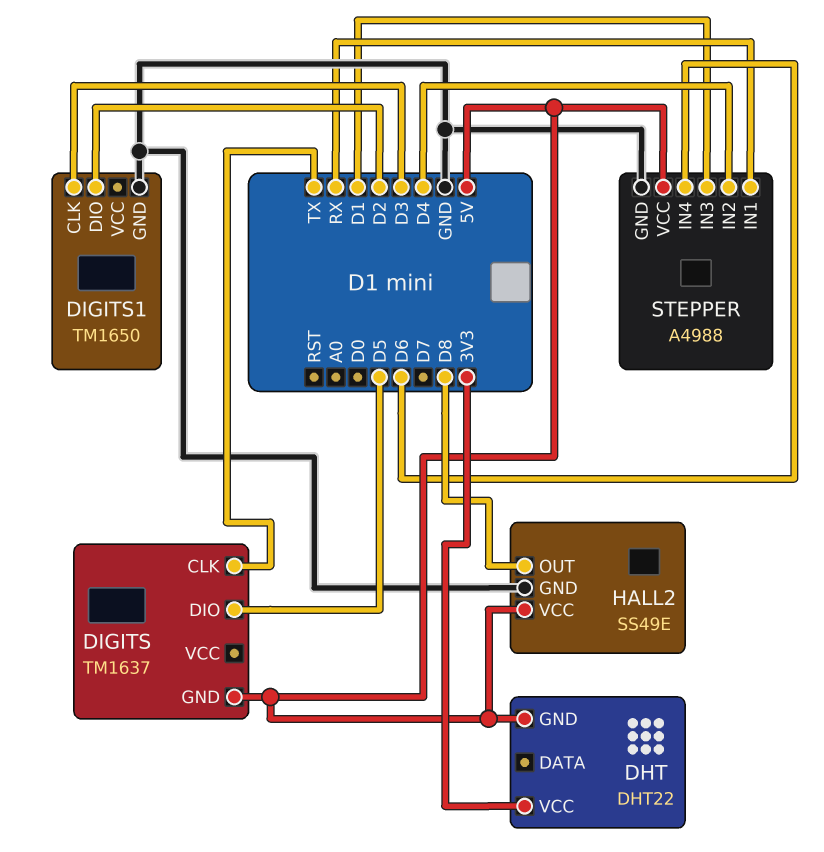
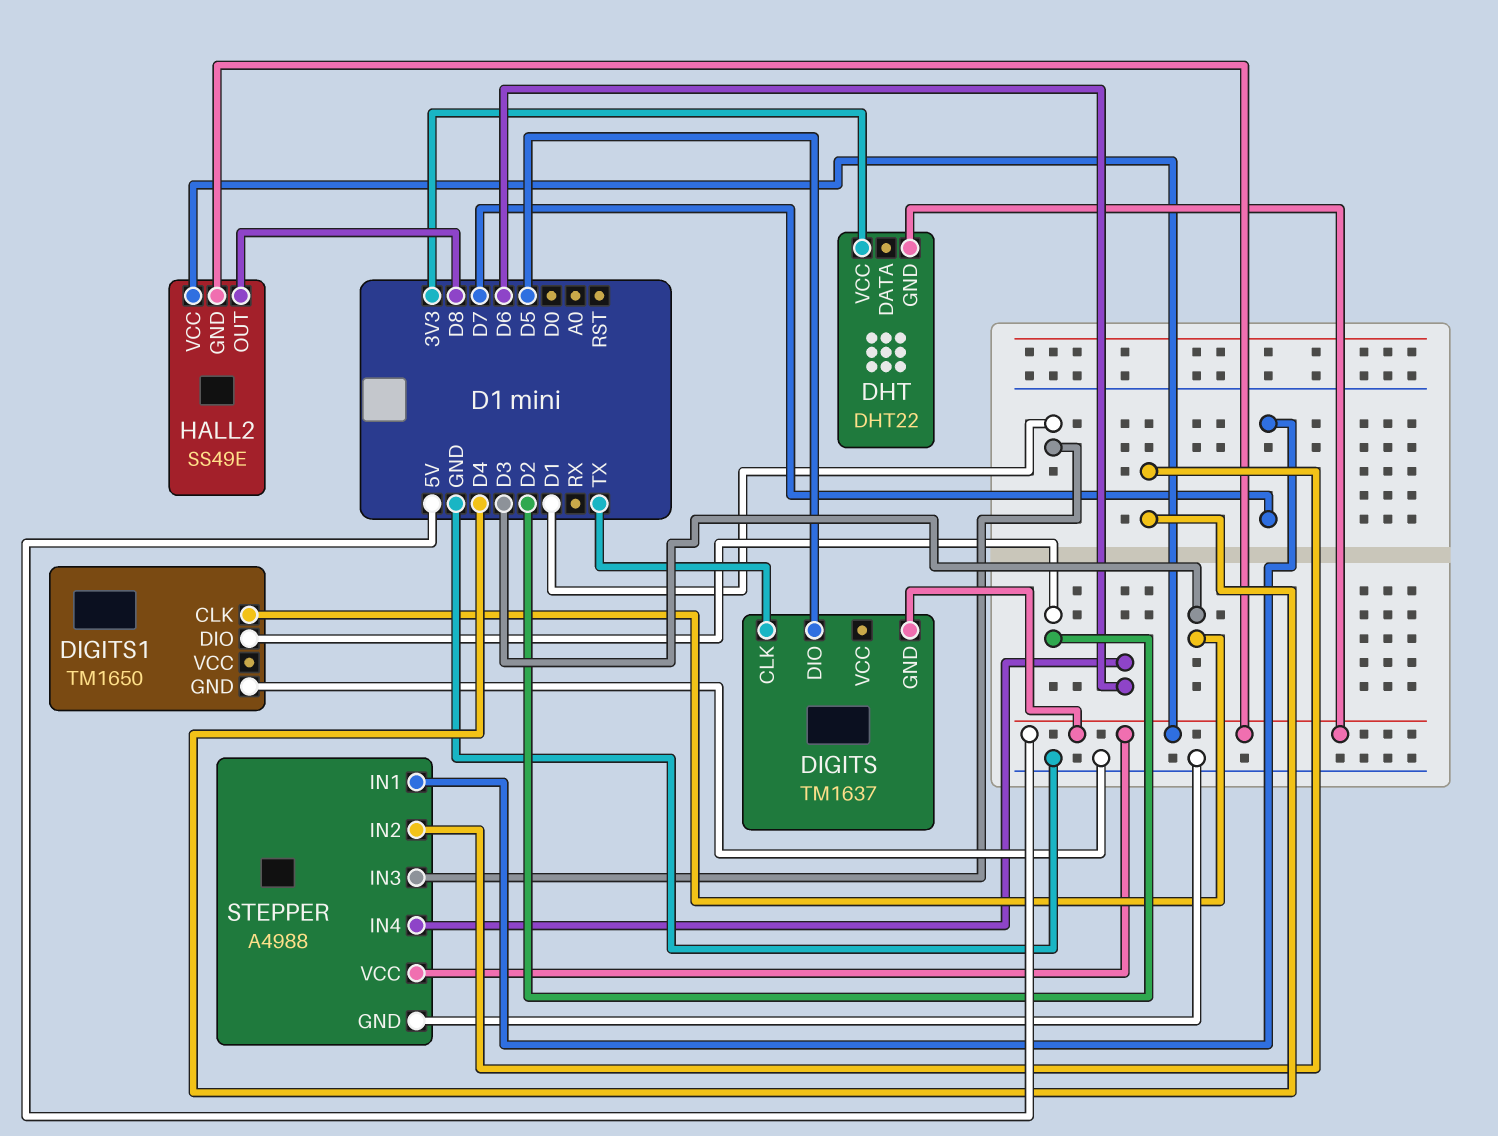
HALL2 pin GND: GND -> 5V
STEPPER pin IN1: RX -> D7

